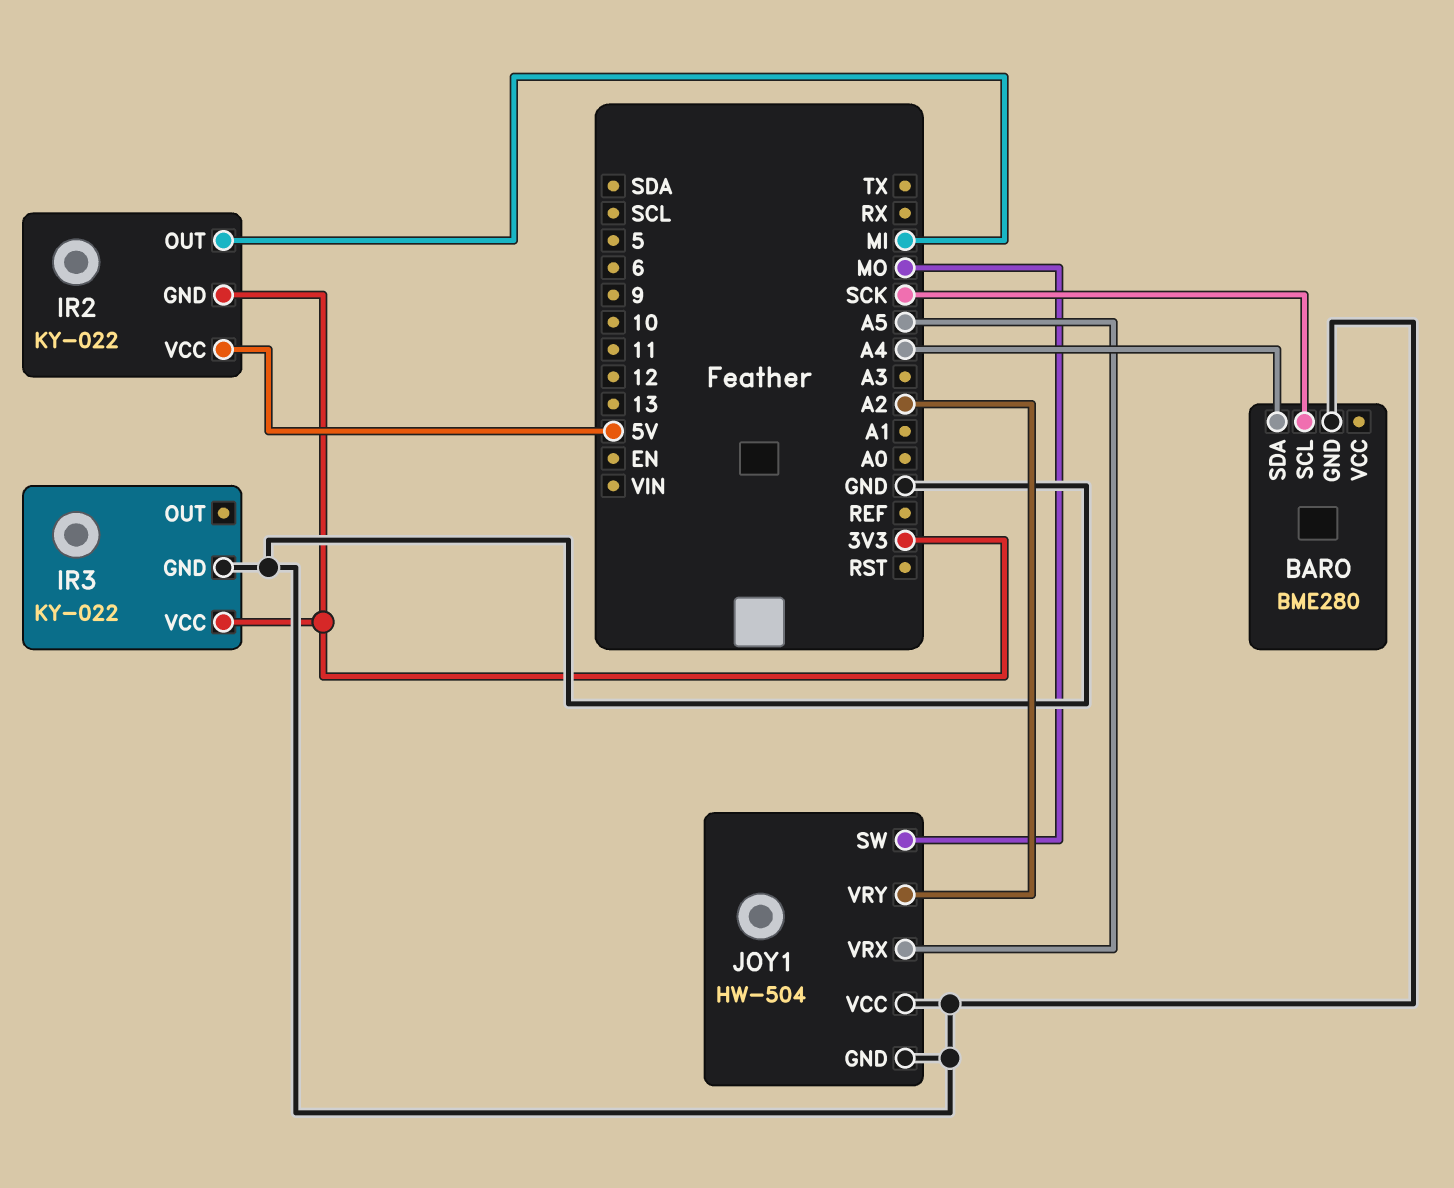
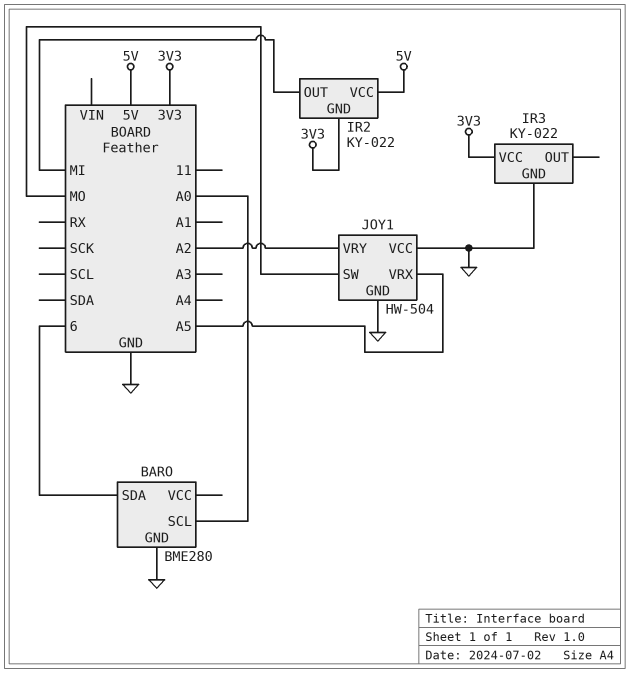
BARO pin SCL: SCK -> A0
BARO pin SDA: A4 -> 6

